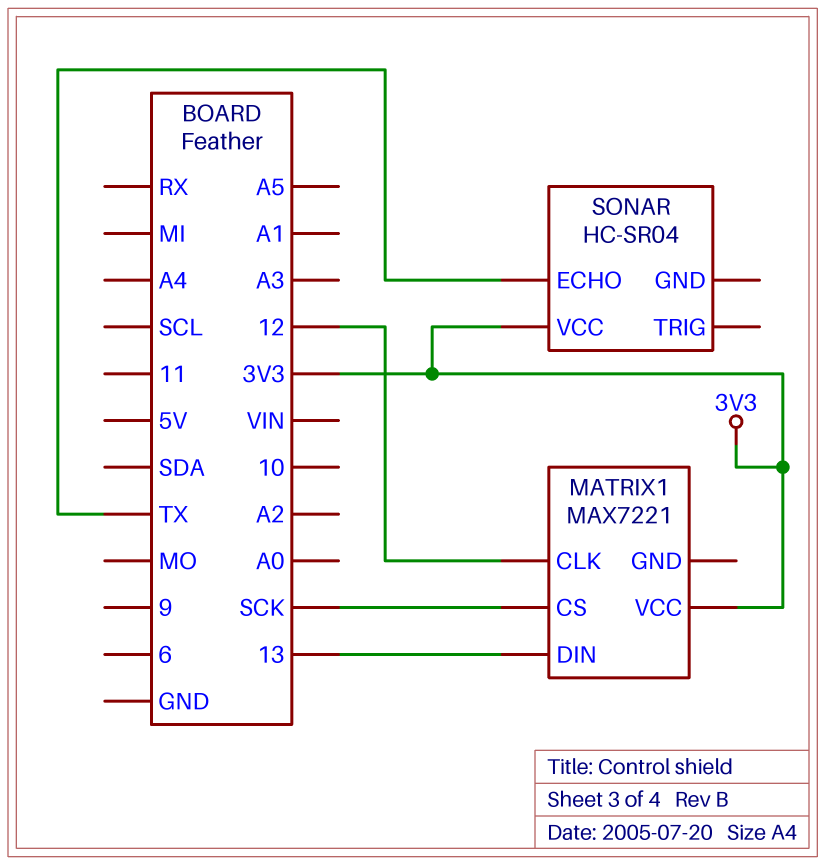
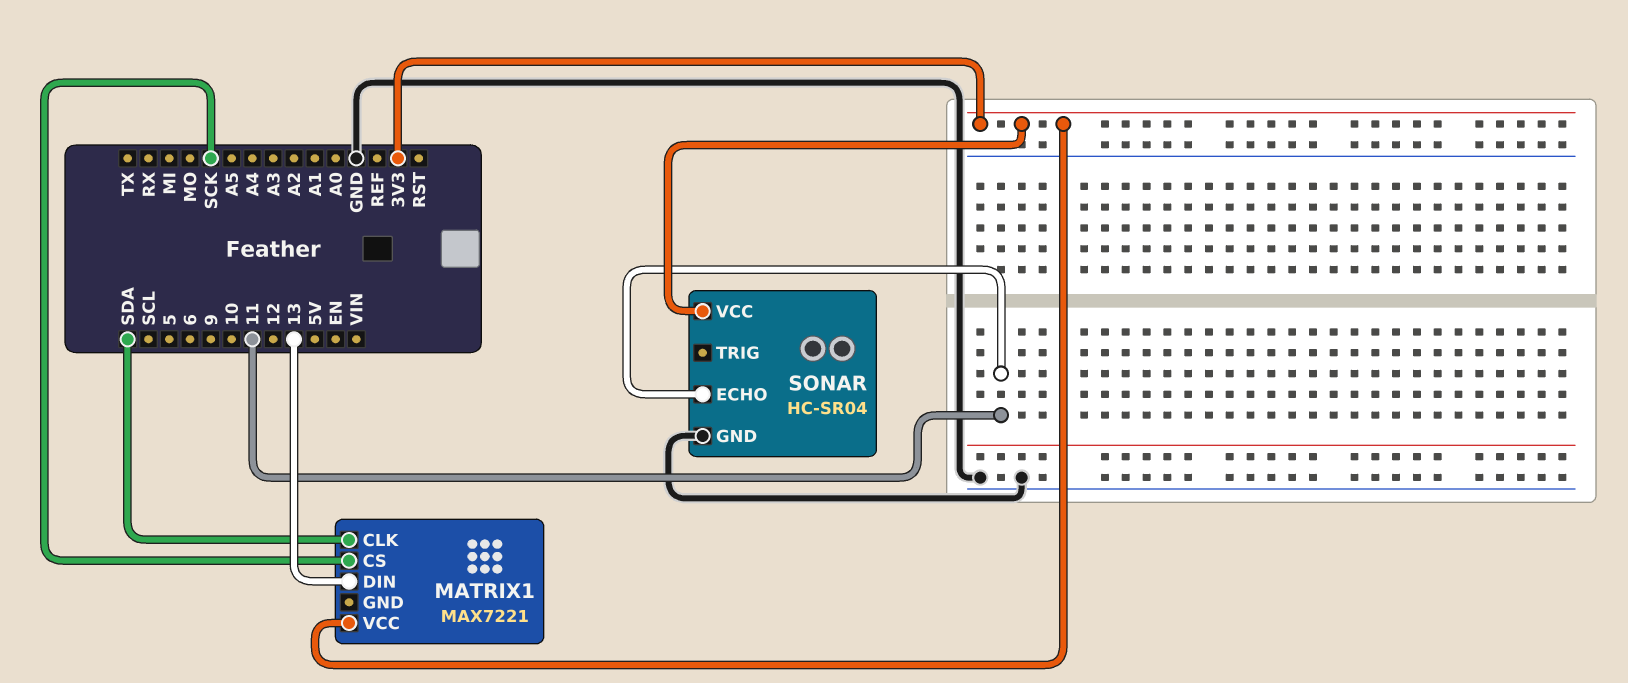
MATRIX1 pin CLK: 12 -> SDA
SONAR pin ECHO: TX -> 11
SONAR pin GND: none -> GND

